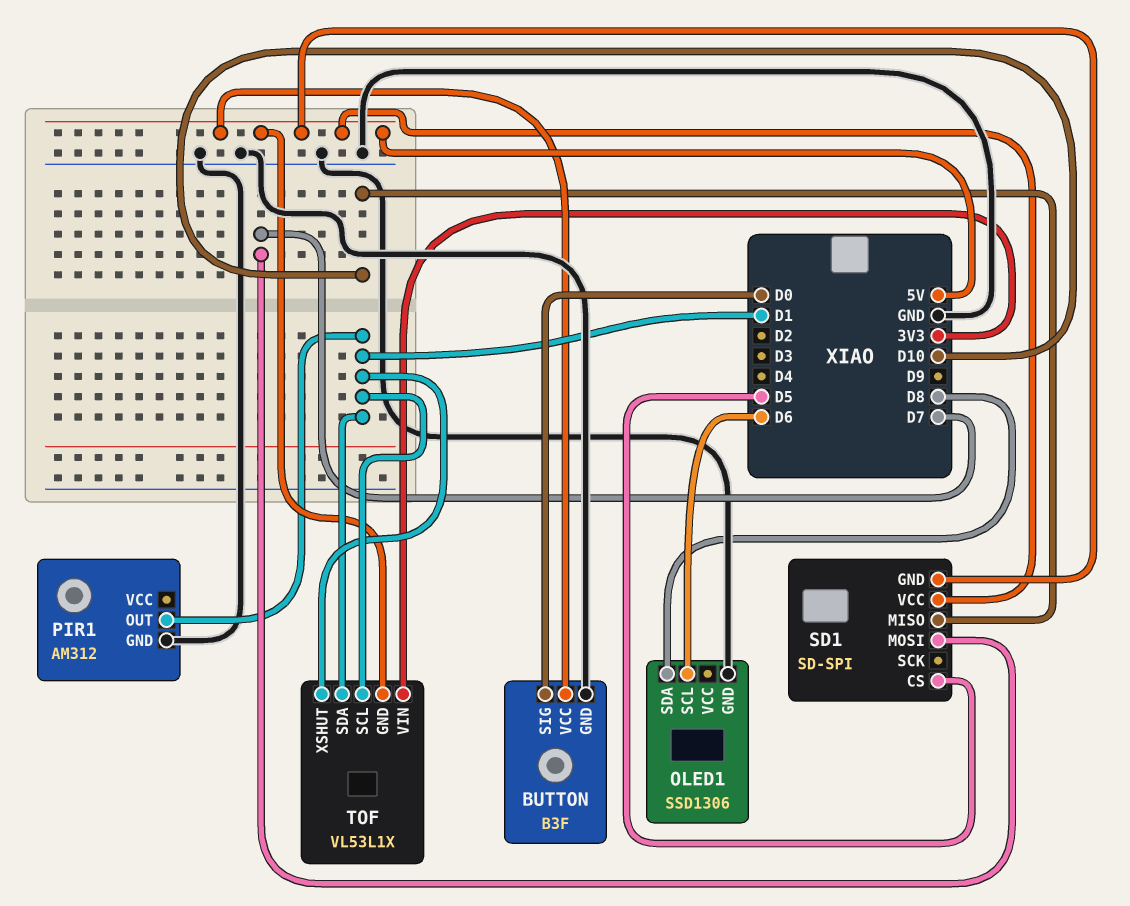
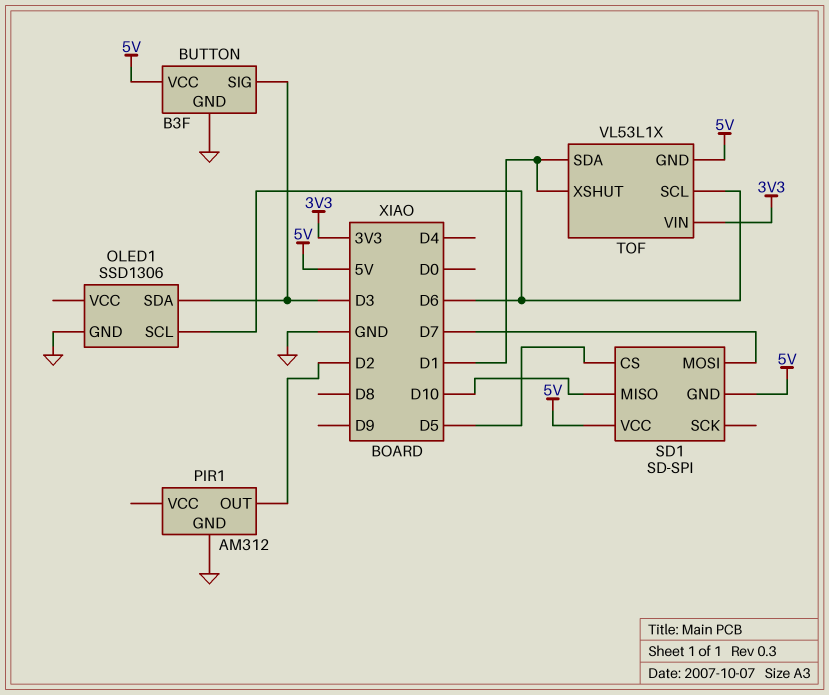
BUTTON pin SIG: D0 -> D3
OLED1 pin SDA: D8 -> D3
PIR1 pin OUT: D1 -> D2
TOF pin SCL: D1 -> D6

